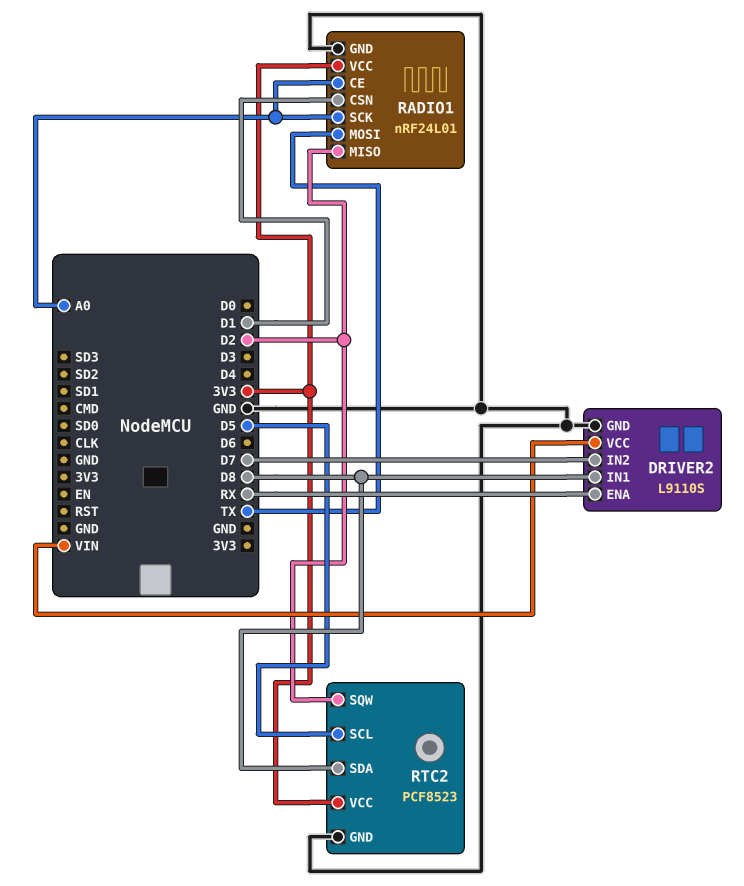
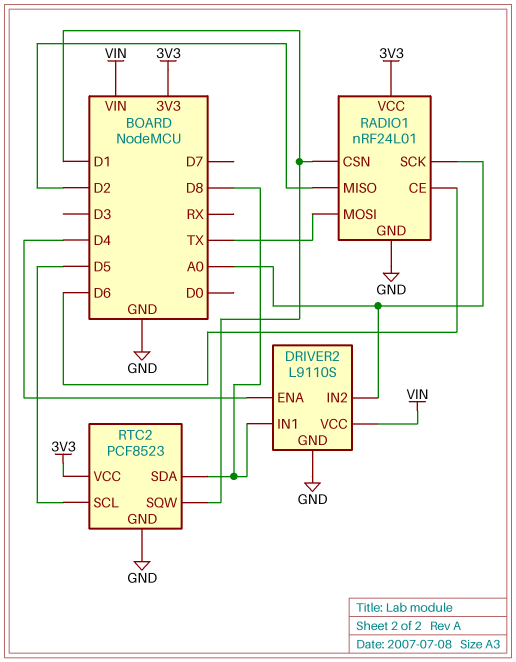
DRIVER2 pin ENA: RX -> D4
DRIVER2 pin IN2: D7 -> A0
RADIO1 pin CE: A0 -> D6
RTC2 pin SQW: D2 -> D1

